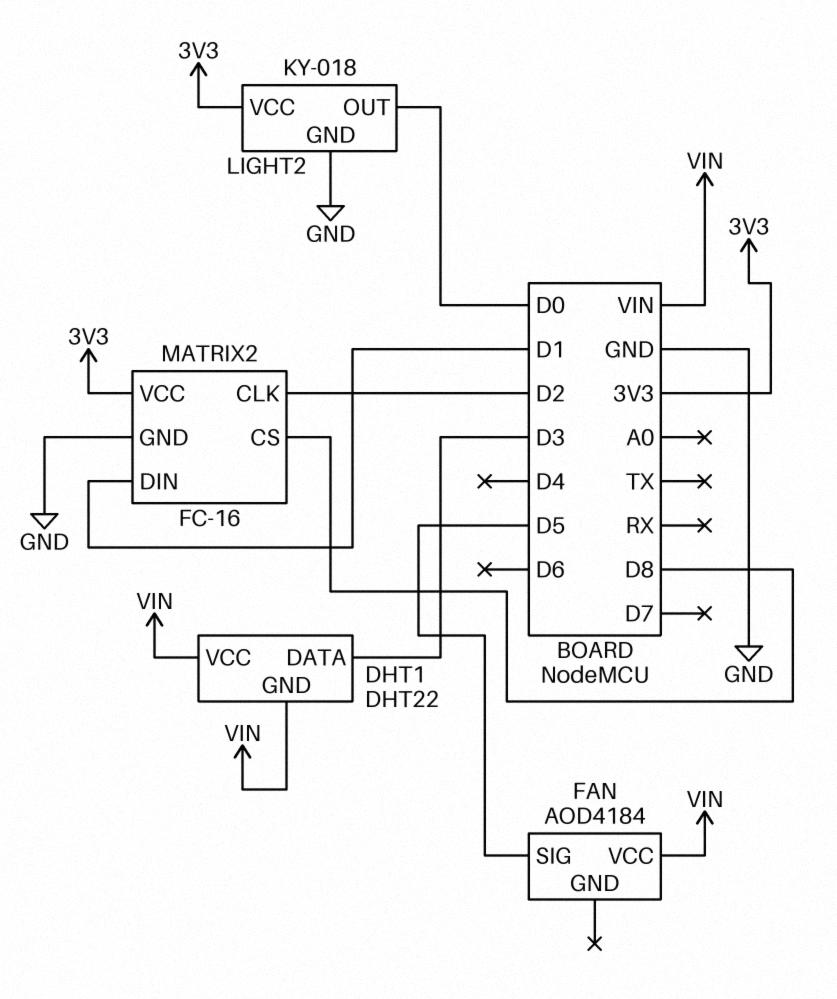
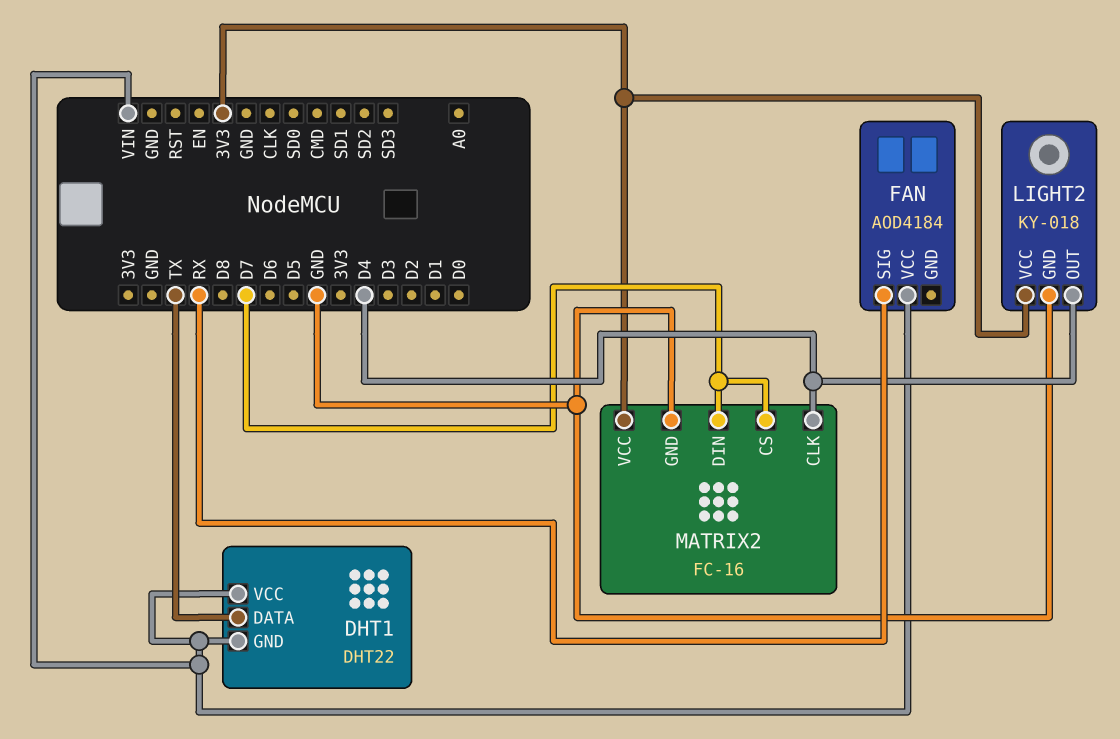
DHT1 pin DATA: D3 -> TX
FAN pin SIG: D5 -> RX
LIGHT2 pin OUT: D0 -> D4
MATRIX2 pin CLK: D2 -> D4
MATRIX2 pin CS: D8 -> D7
MATRIX2 pin DIN: D1 -> D7

